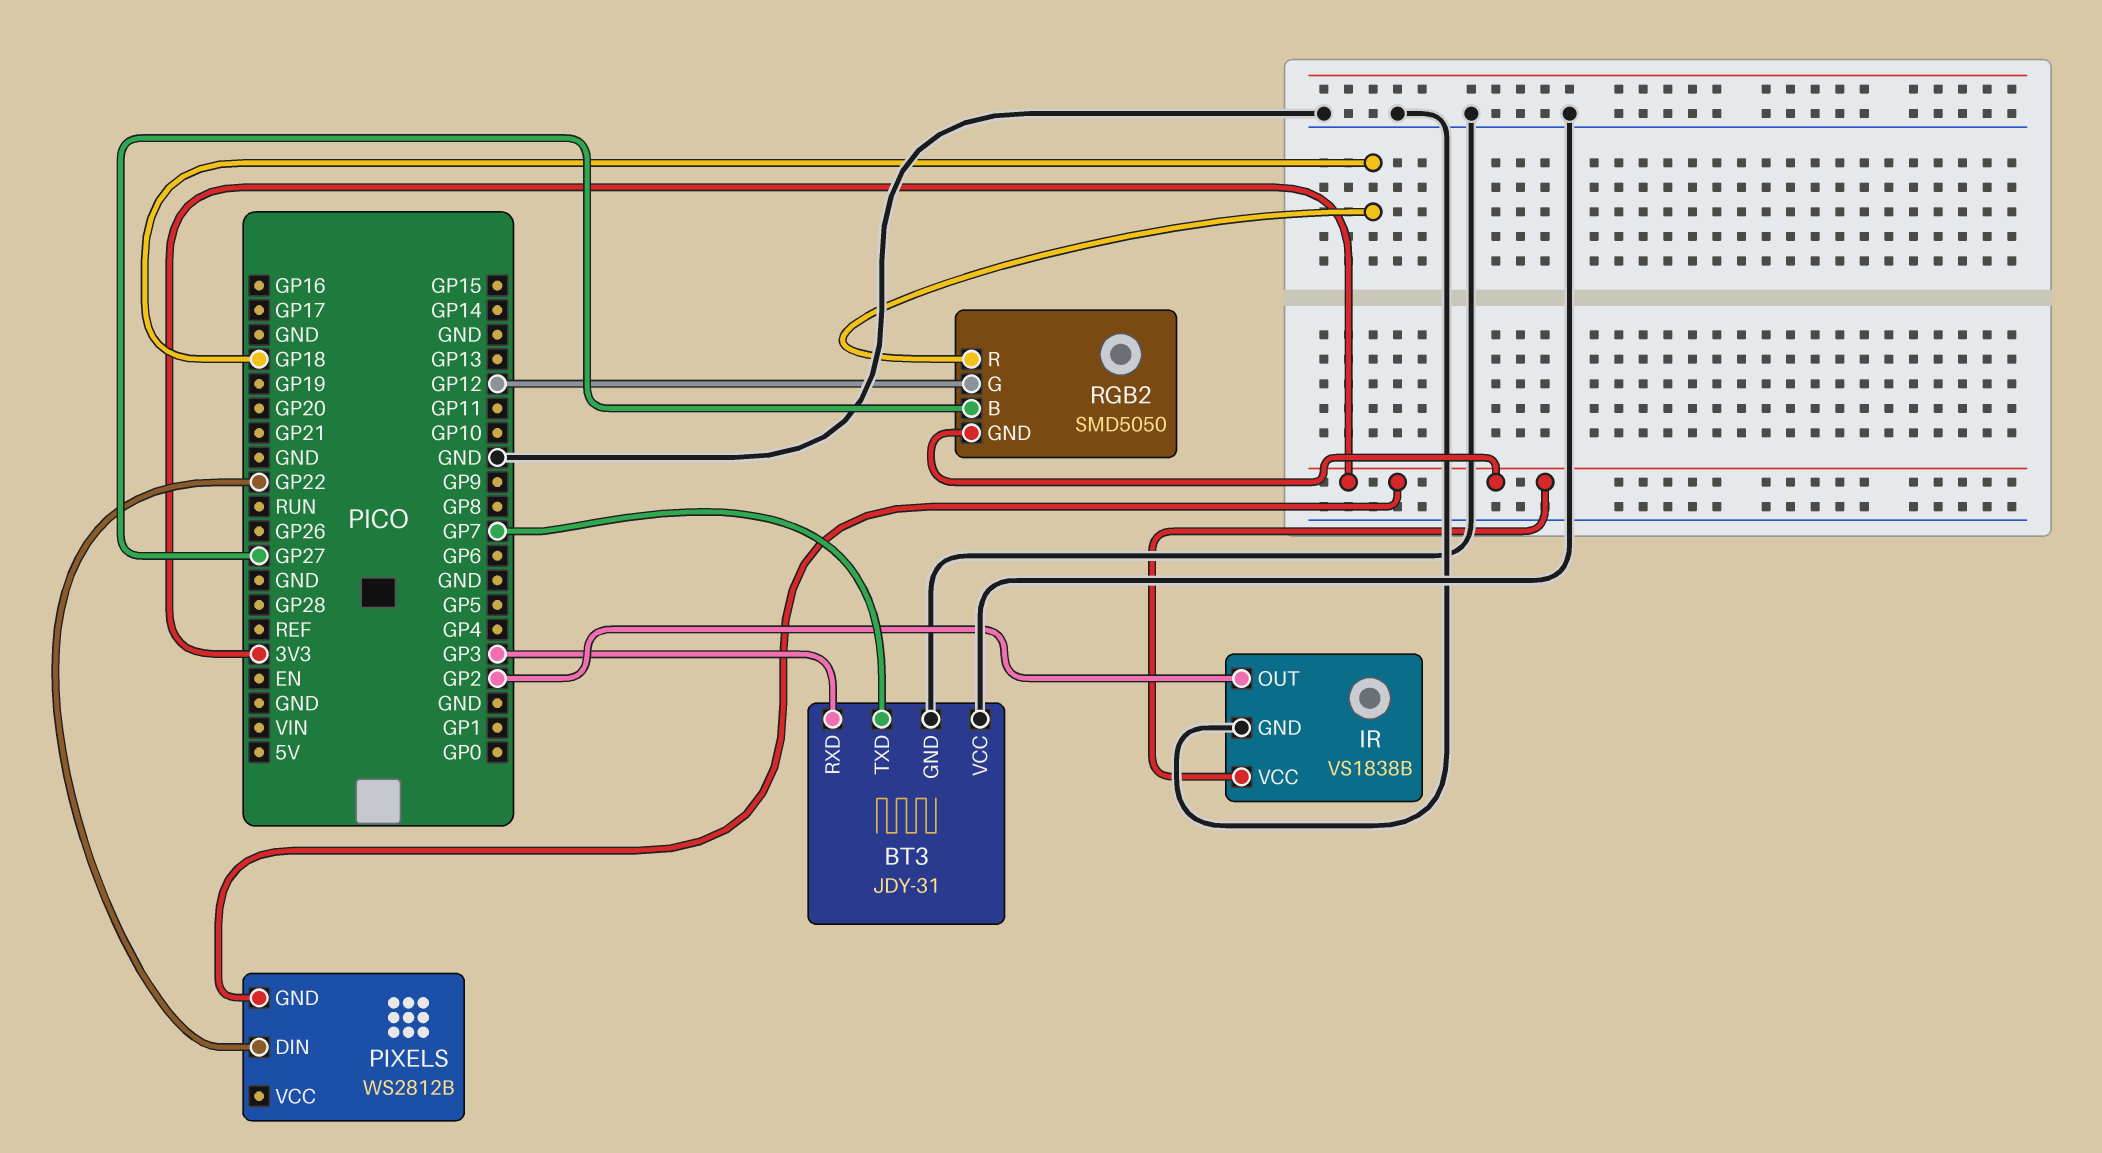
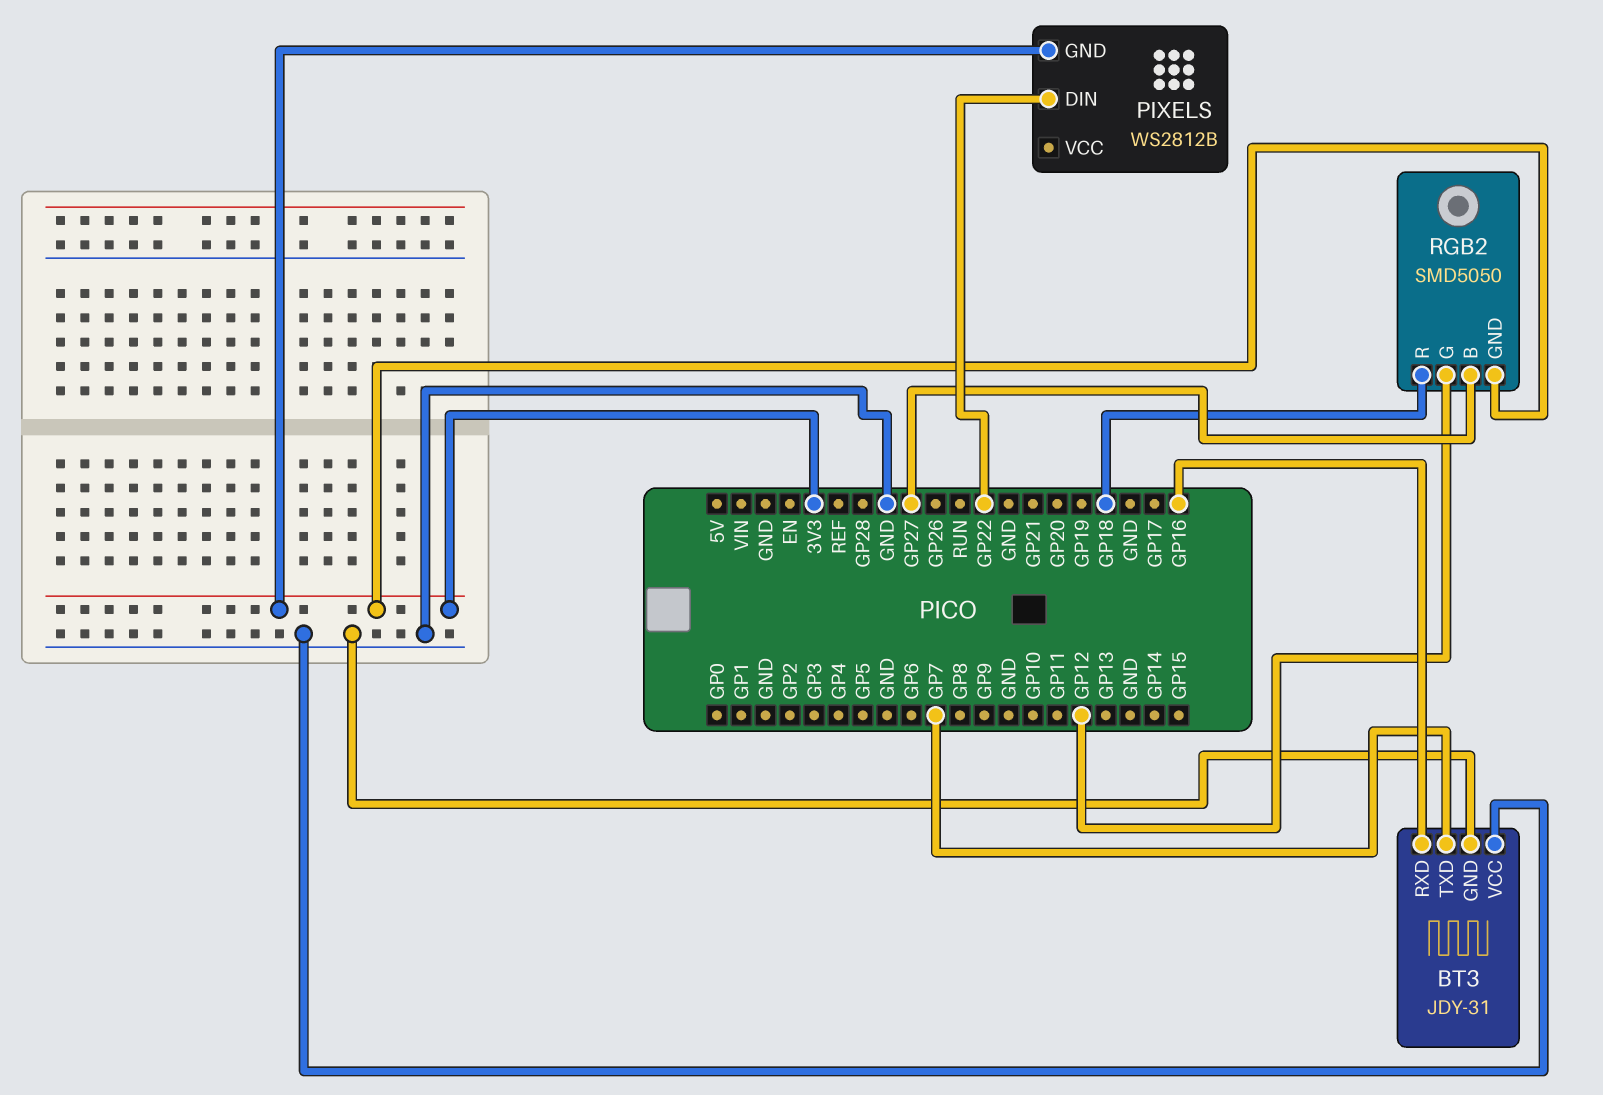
BT3 pin RXD: GP3 -> GP16
IR: VS1838B -> none
IR pin GND: GND -> none
IR pin OUT: GP2 -> none
IR pin VCC: 3V3 -> none

